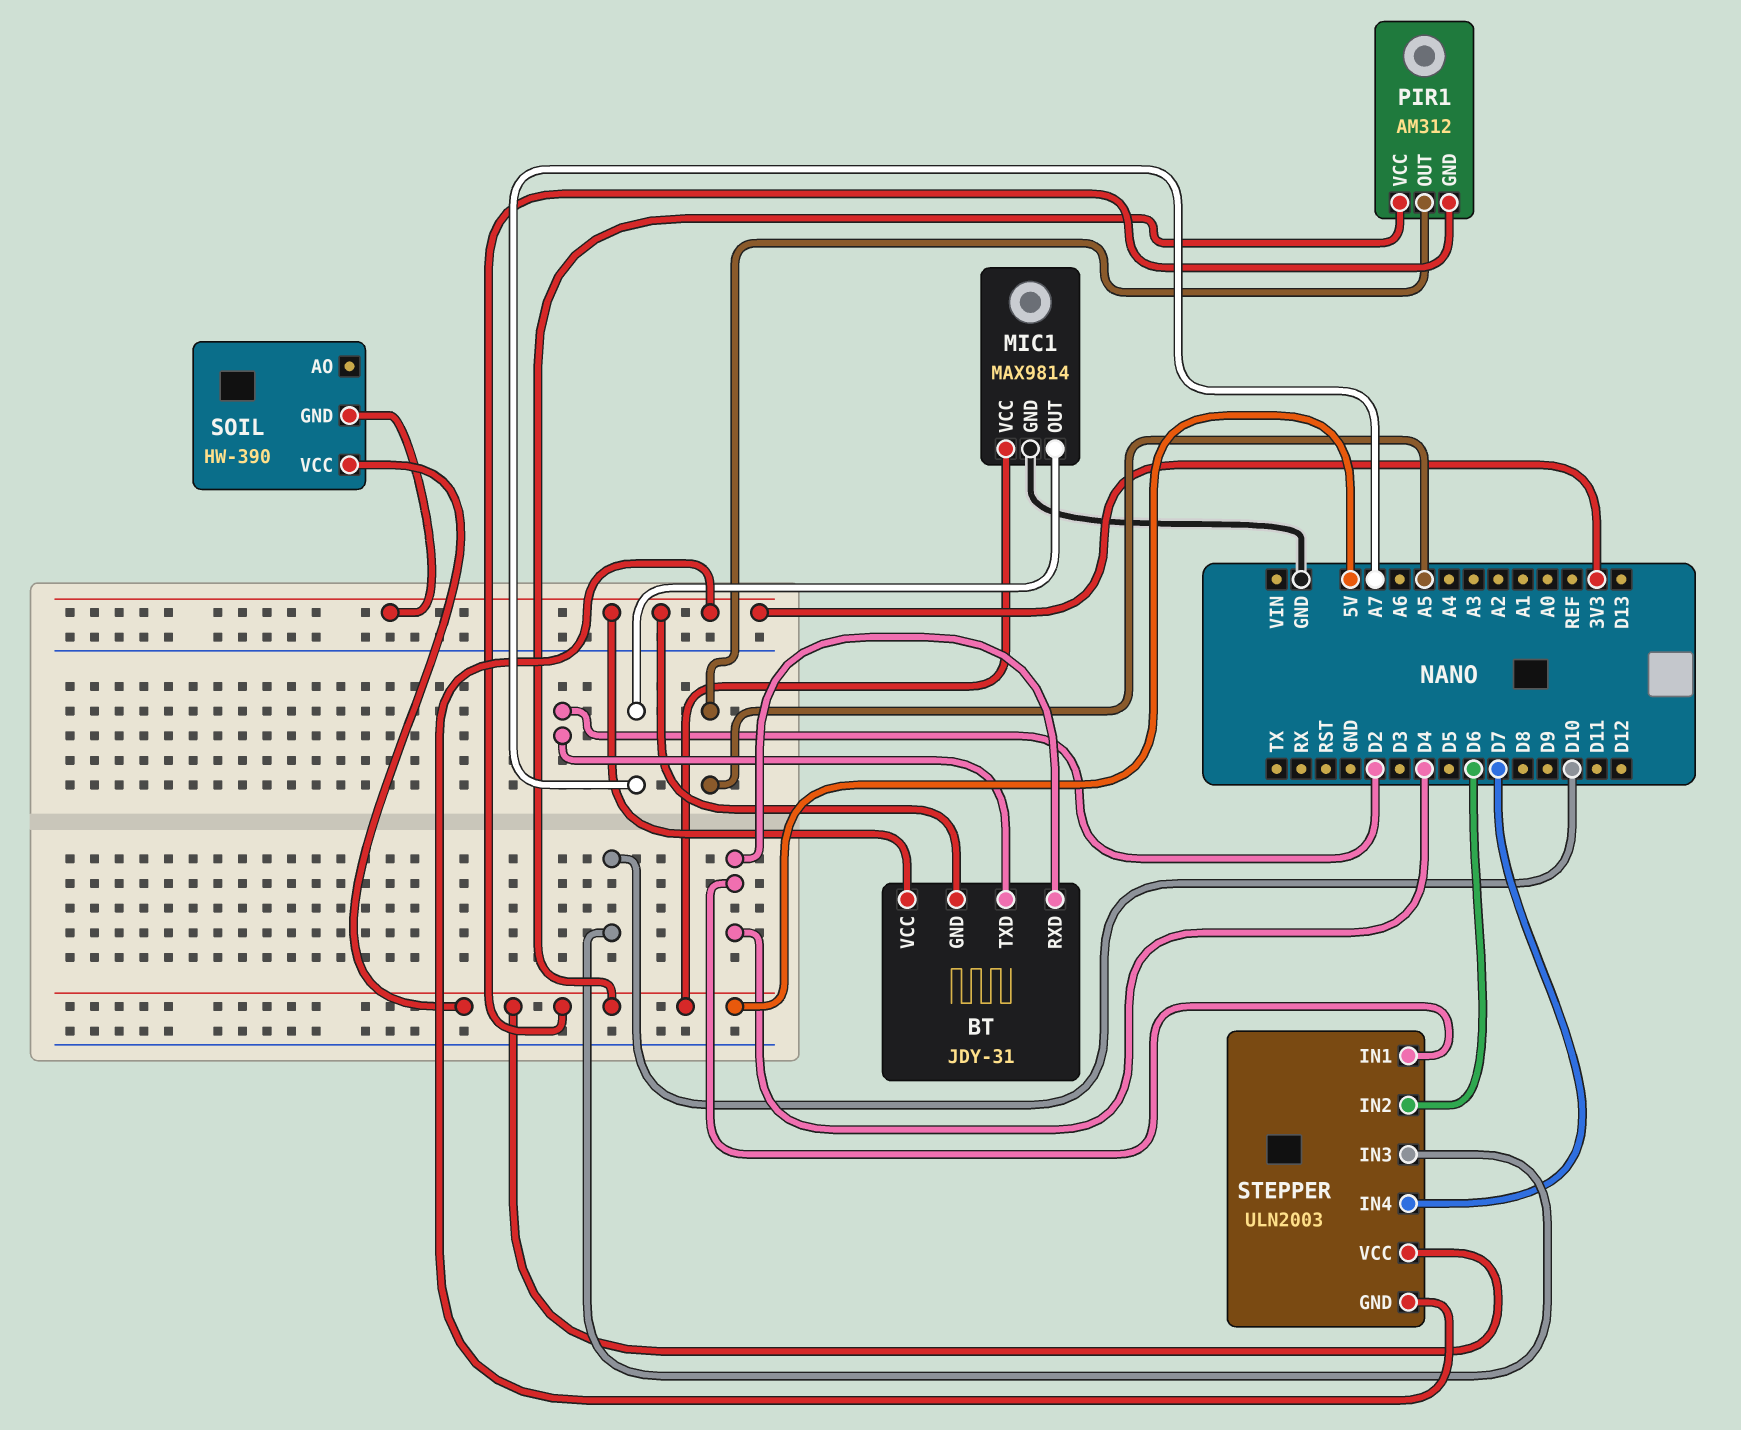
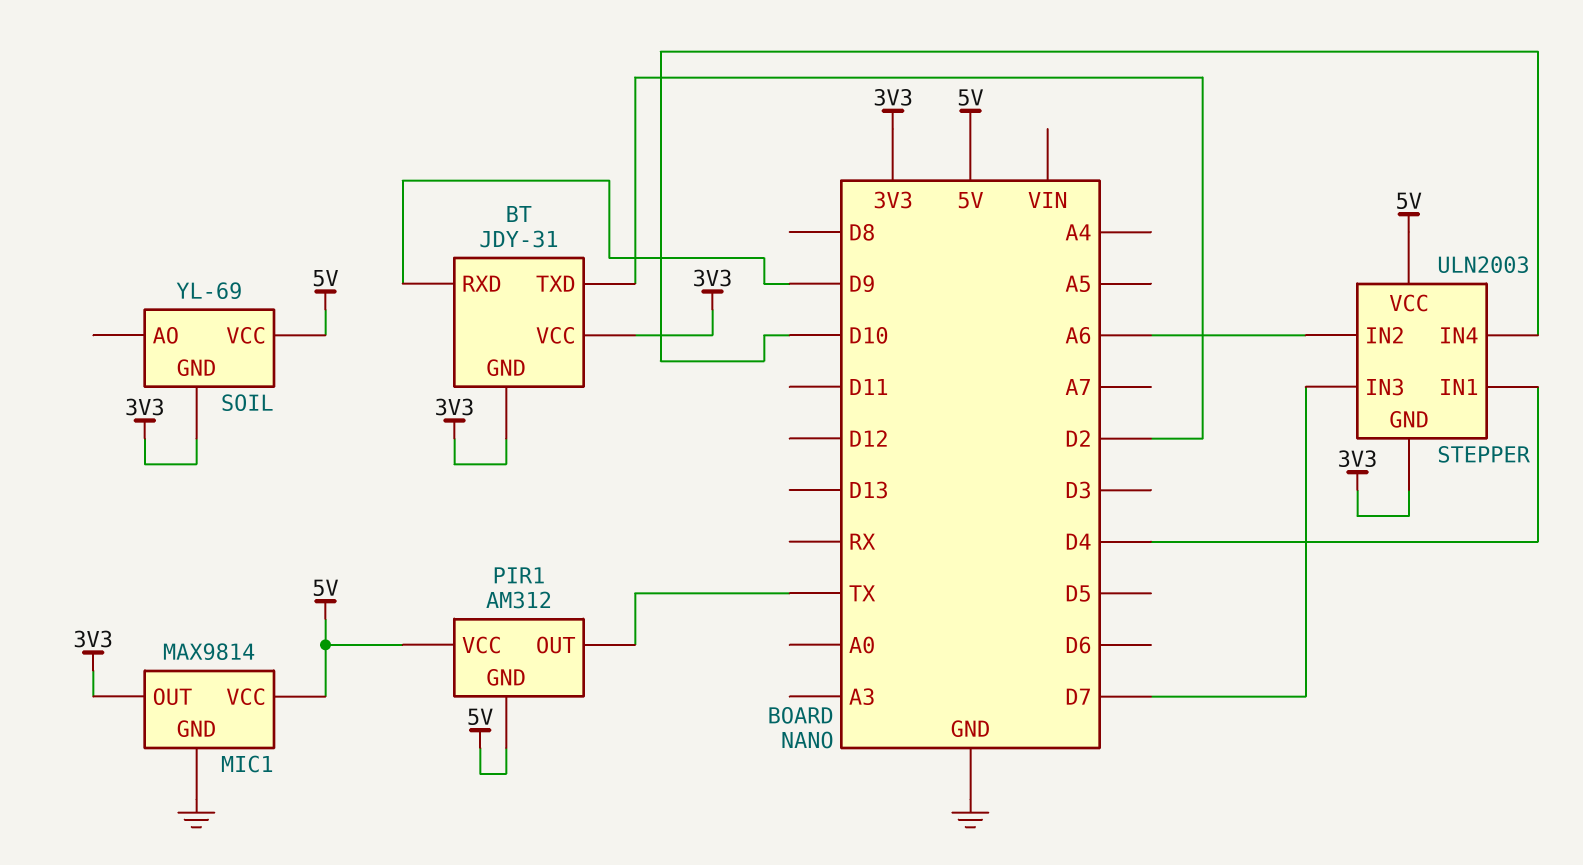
BT pin RXD: D4 -> D9
MIC1 pin OUT: A7 -> 3V3
PIR1 pin OUT: A5 -> TX
SOIL: HW-390 -> YL-69
STEPPER pin IN2: D6 -> A6
STEPPER pin IN3: D10 -> D7
STEPPER pin IN4: D7 -> D10

